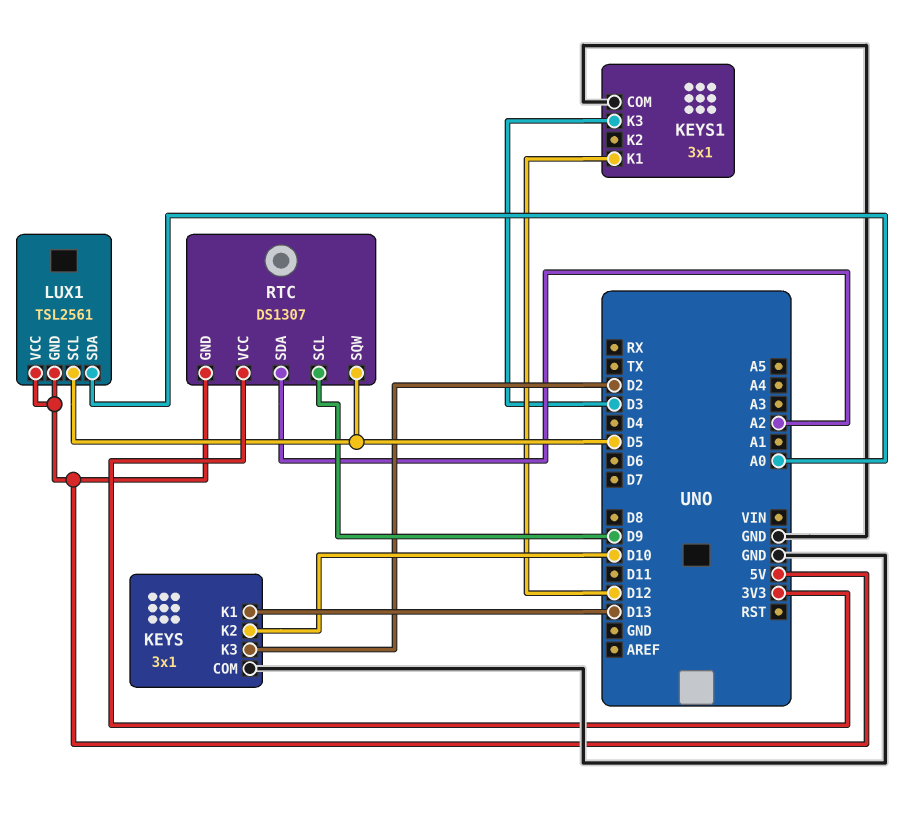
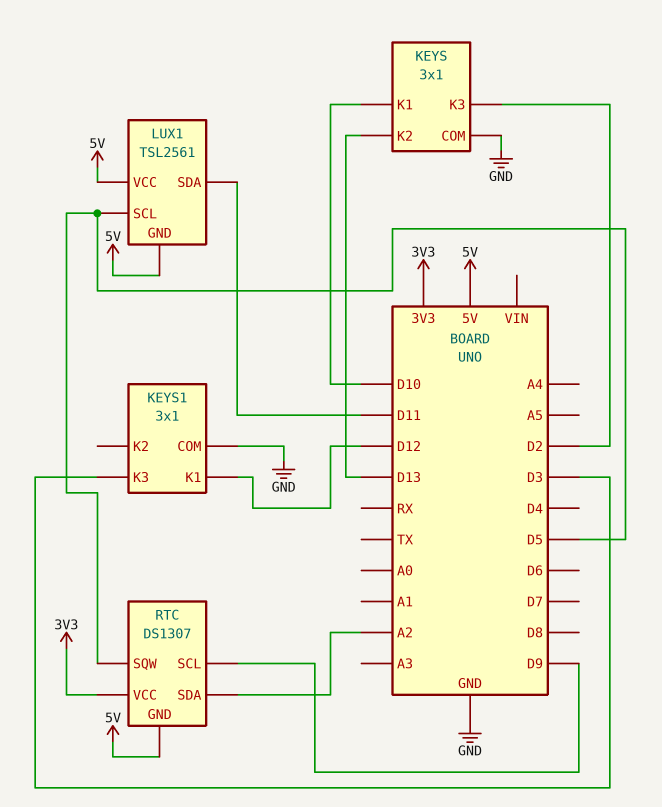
KEYS pin K1: D13 -> D10
KEYS pin K2: D10 -> D13
LUX1 pin SDA: A0 -> D11

